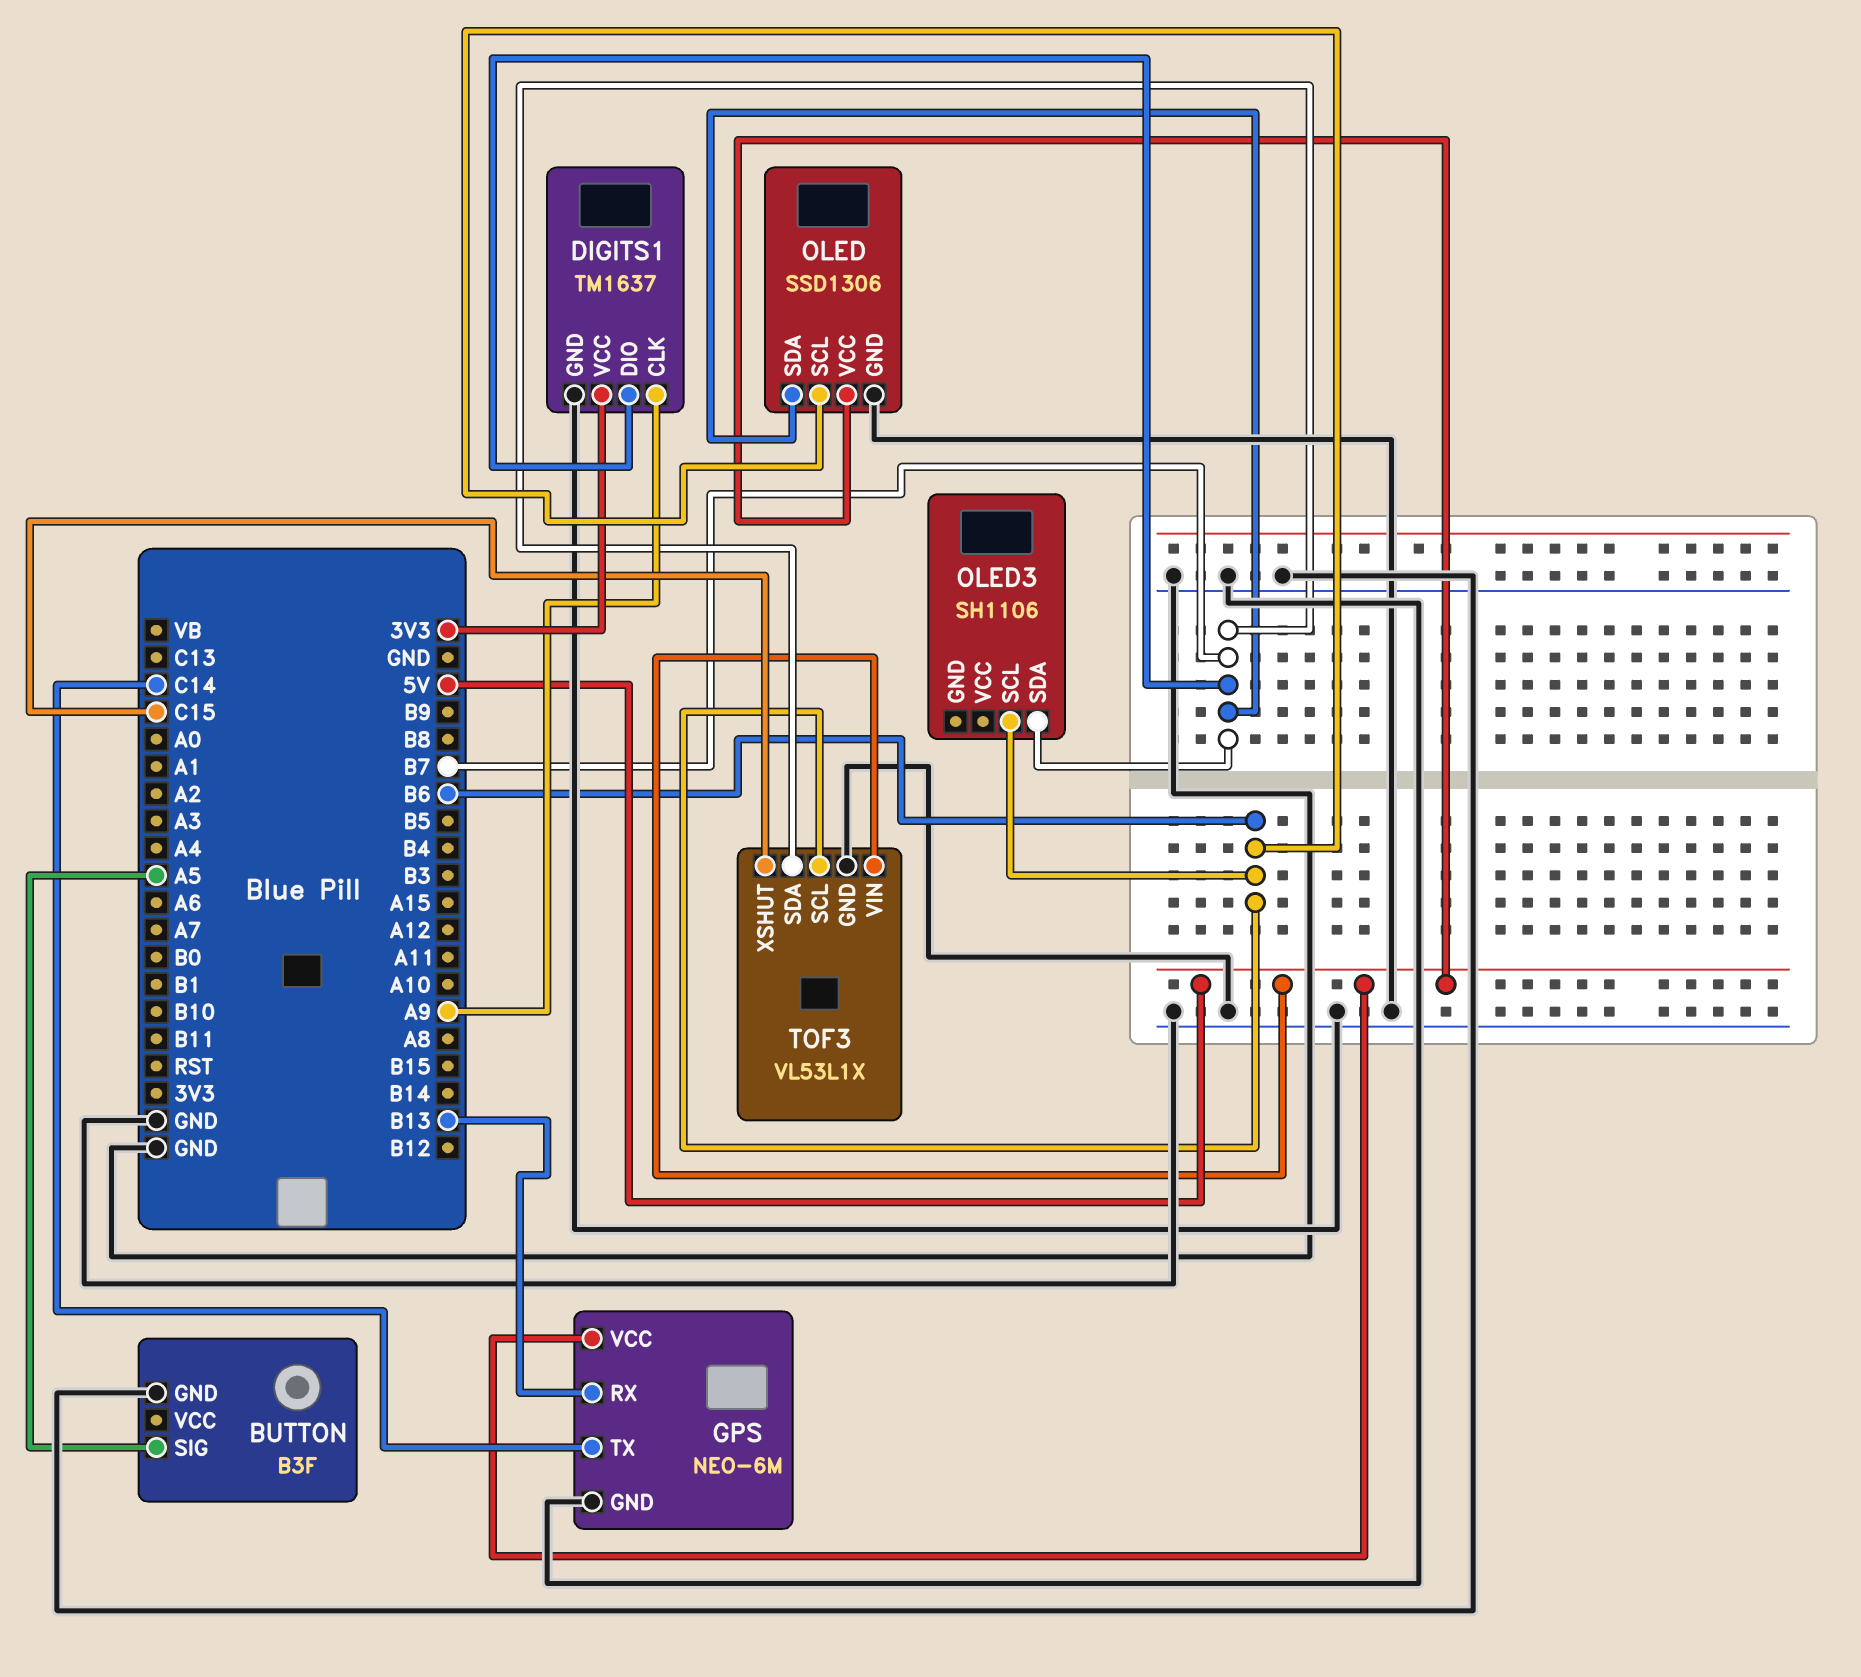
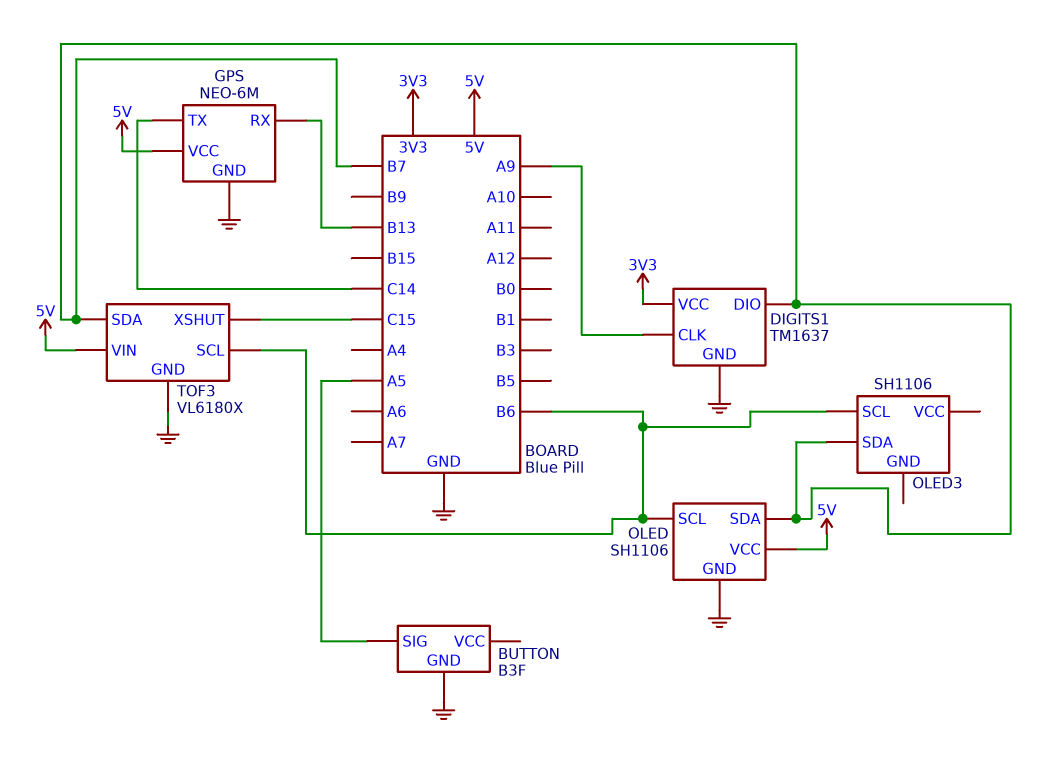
OLED: SSD1306 -> SH1106
TOF3: VL53L1X -> VL6180X

